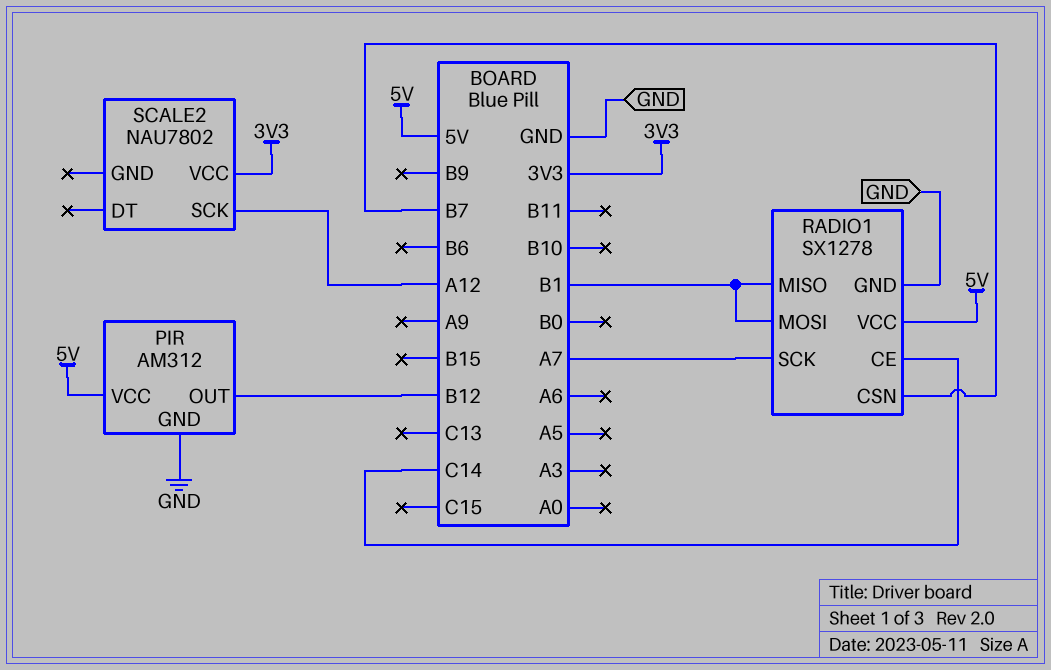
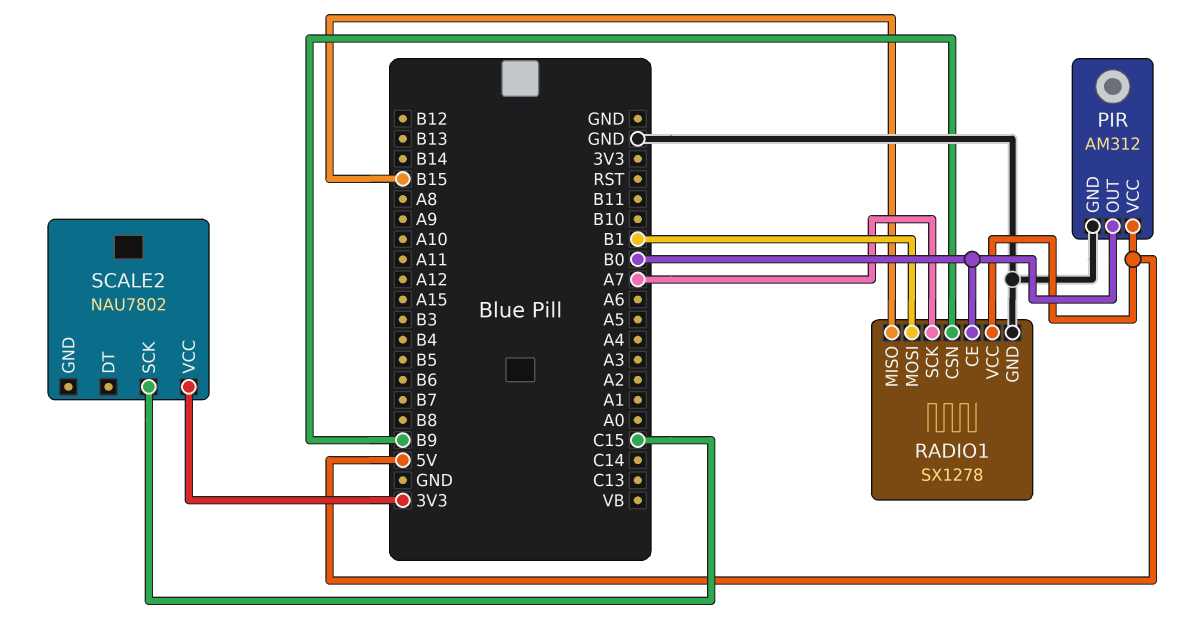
PIR pin OUT: B12 -> B0
RADIO1 pin CE: C14 -> B0
RADIO1 pin CSN: B7 -> B9
RADIO1 pin MISO: B1 -> B15
SCALE2 pin SCK: A12 -> C15

